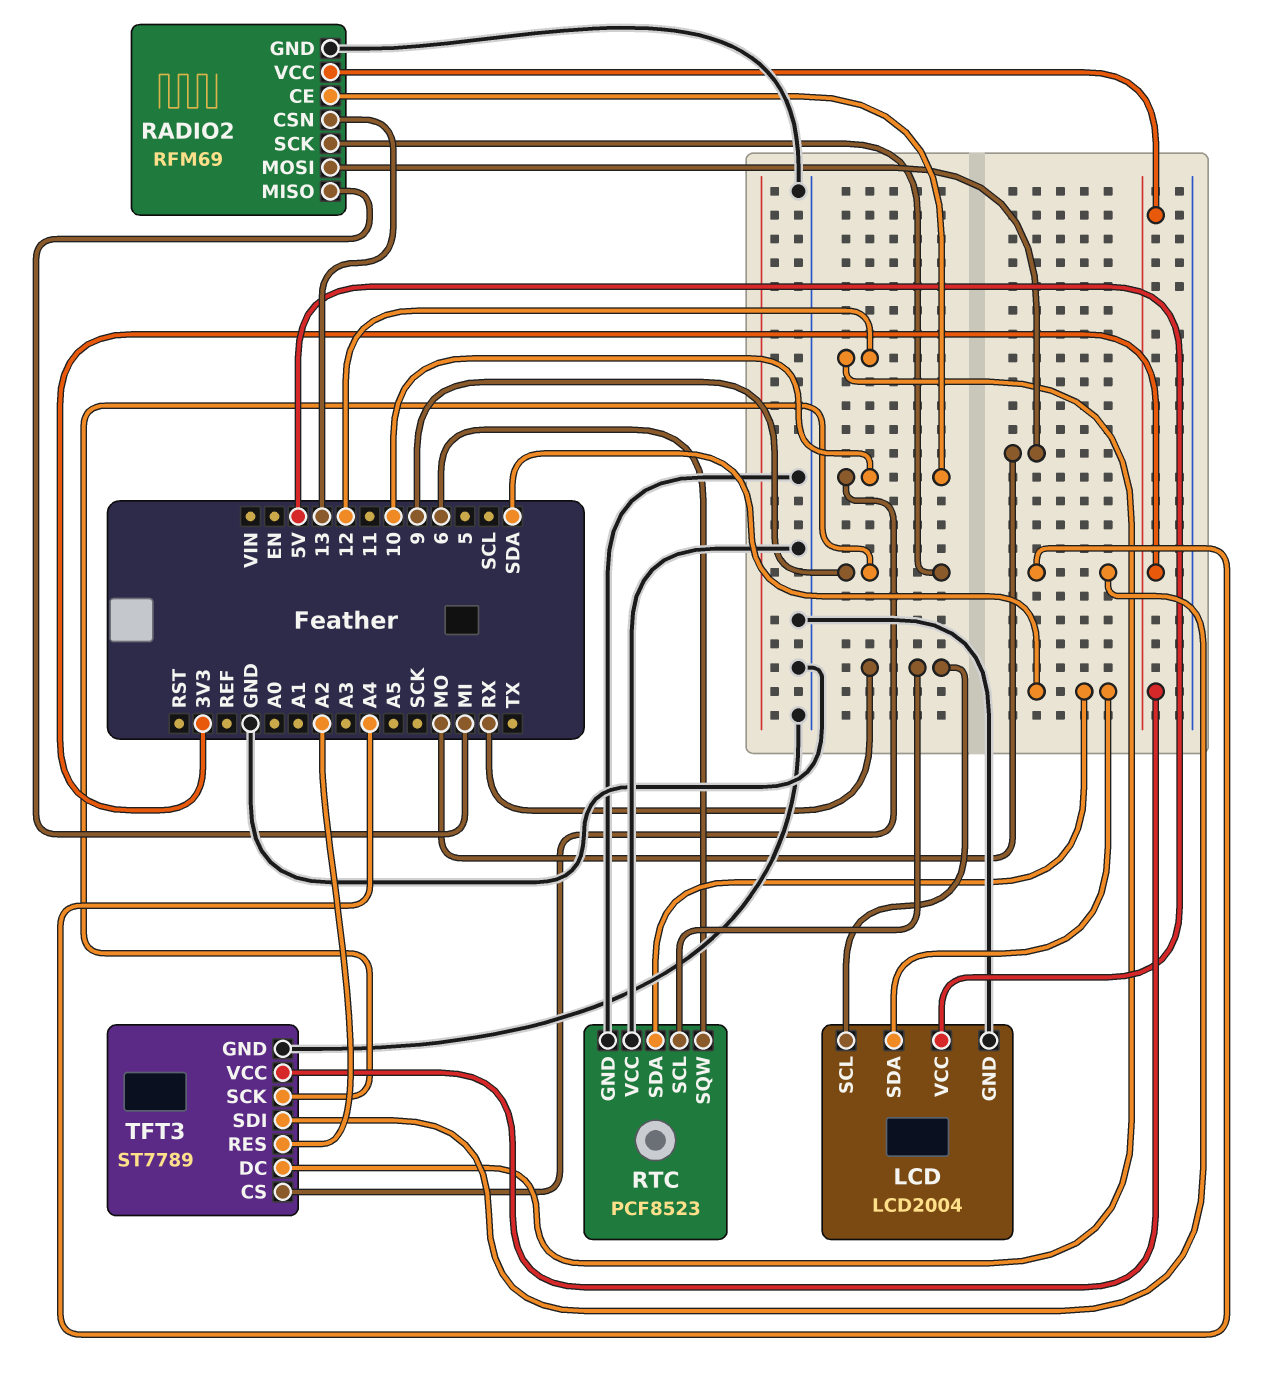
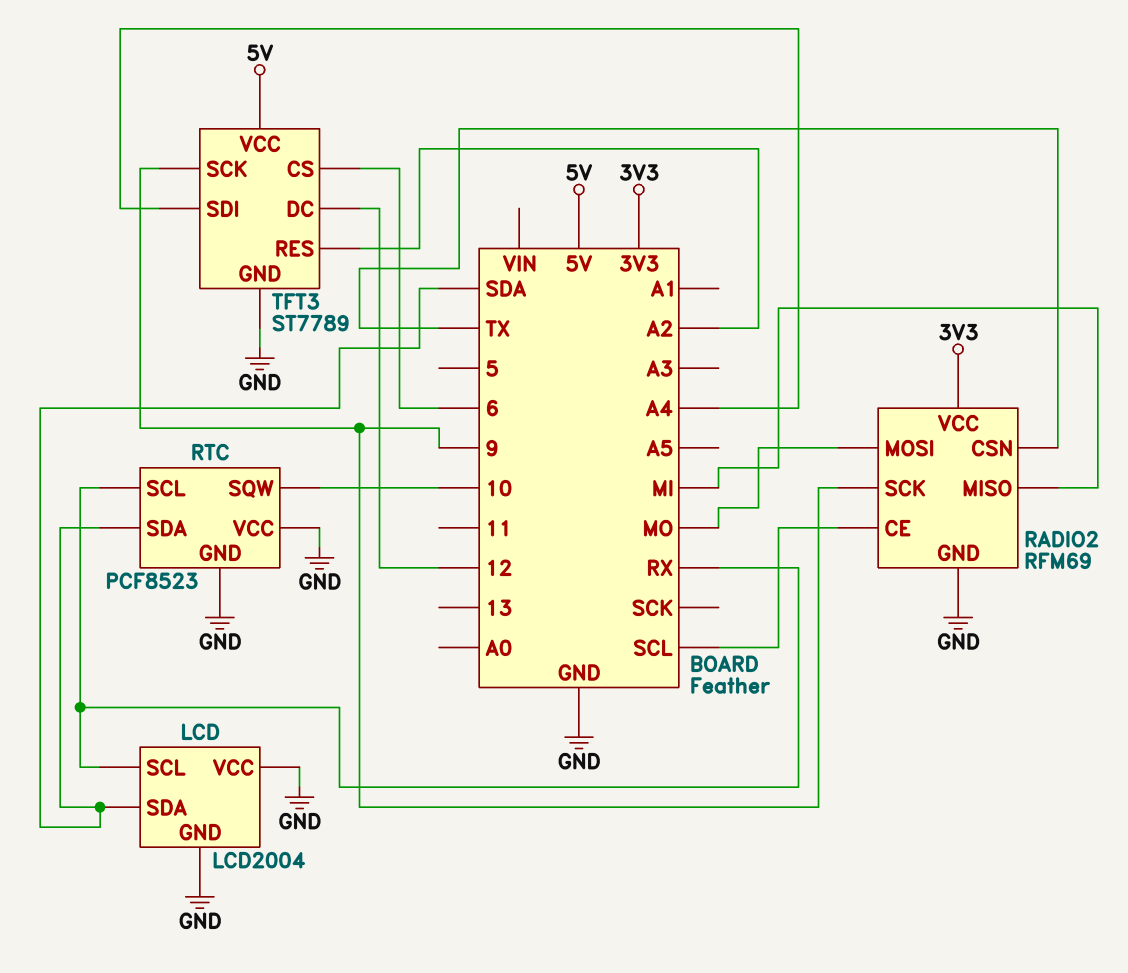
LCD pin VCC: 5V -> GND
RADIO2 pin CE: 10 -> SCL
RADIO2 pin CSN: 13 -> TX
RTC pin SQW: 6 -> 10
TFT3 pin CS: 10 -> 6
TFT3 pin VCC: 3V3 -> 5V

